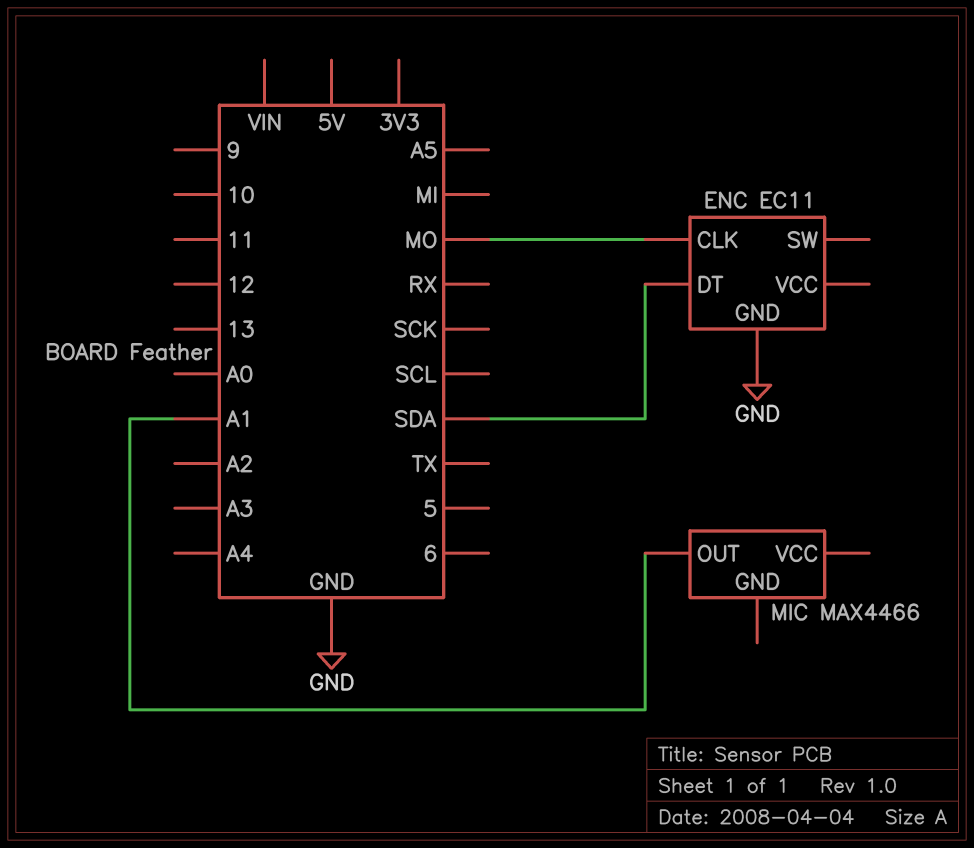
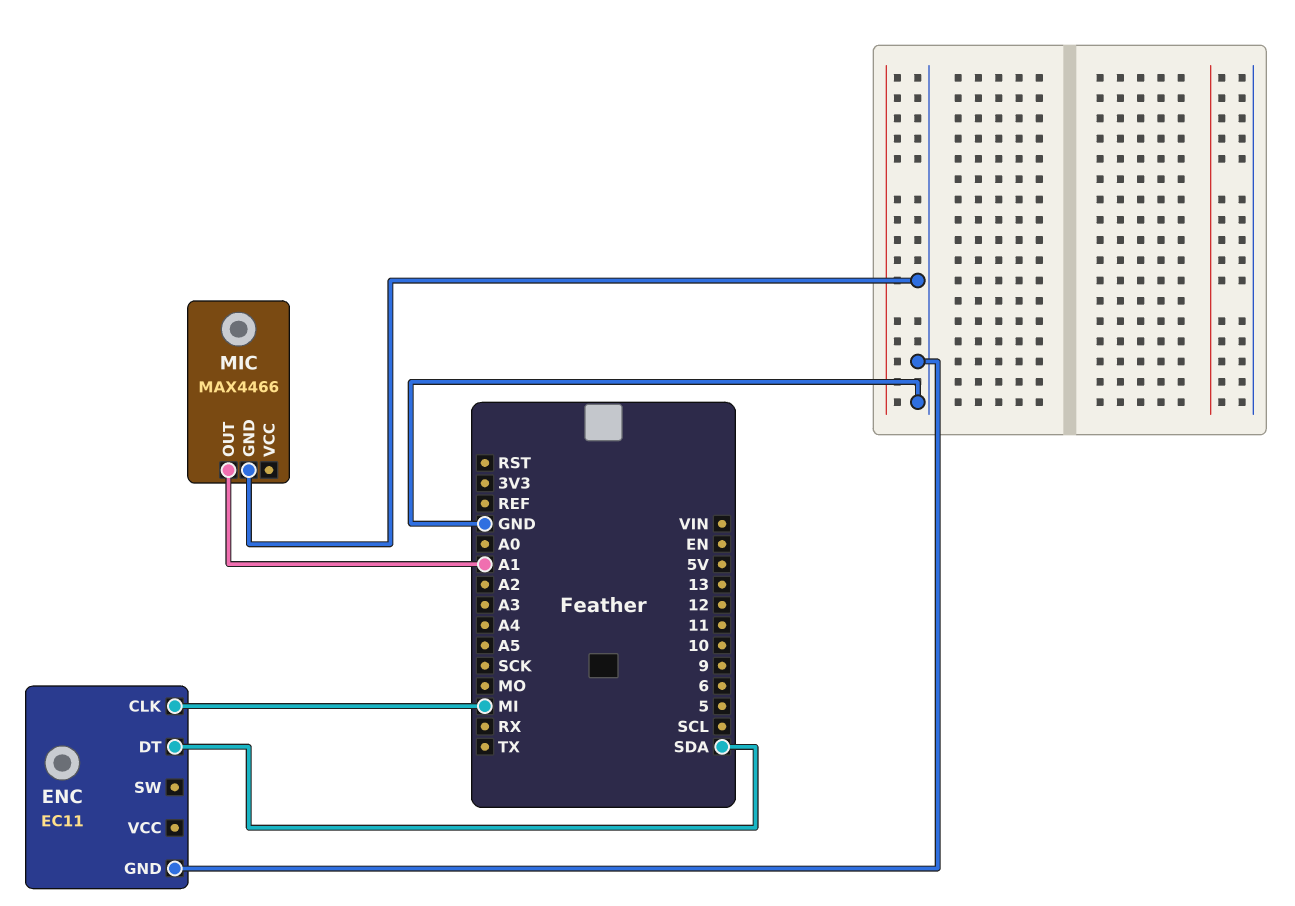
ENC pin CLK: MO -> MI
MIC pin GND: none -> GND

